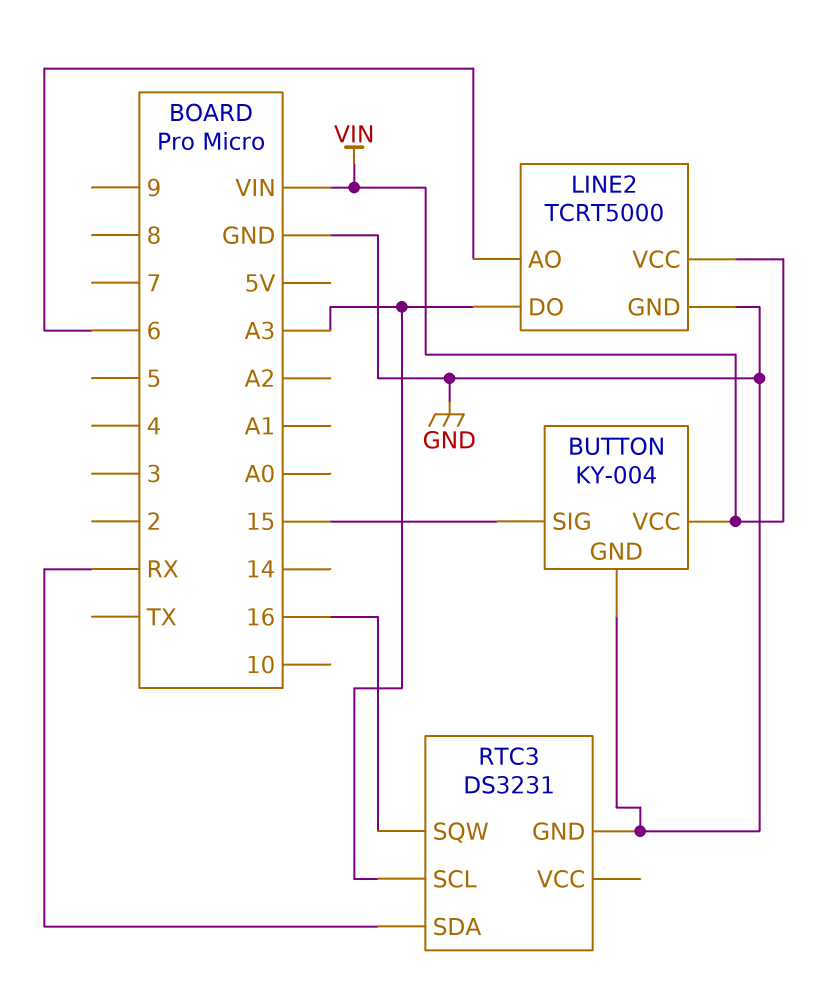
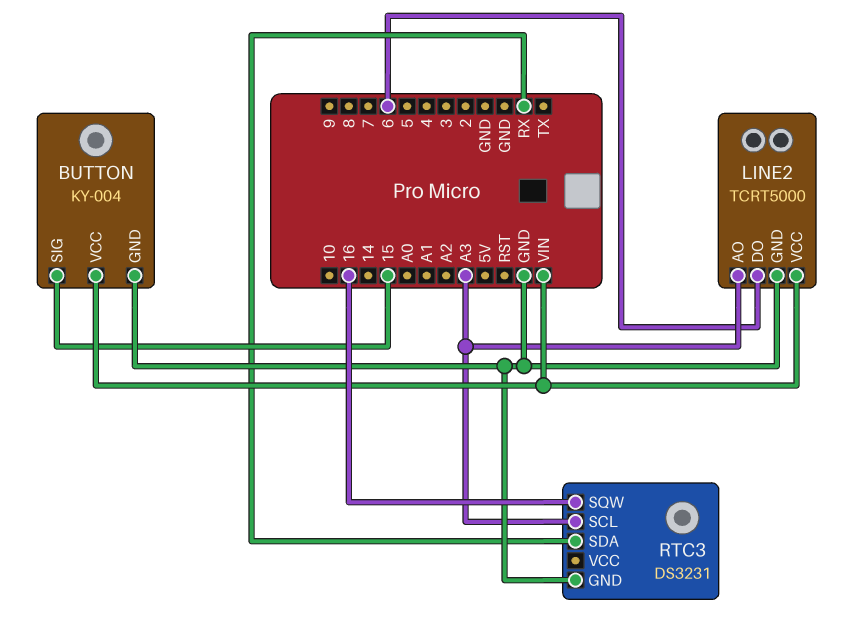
LINE2 pin AO: 6 -> A3
LINE2 pin DO: A3 -> 6

